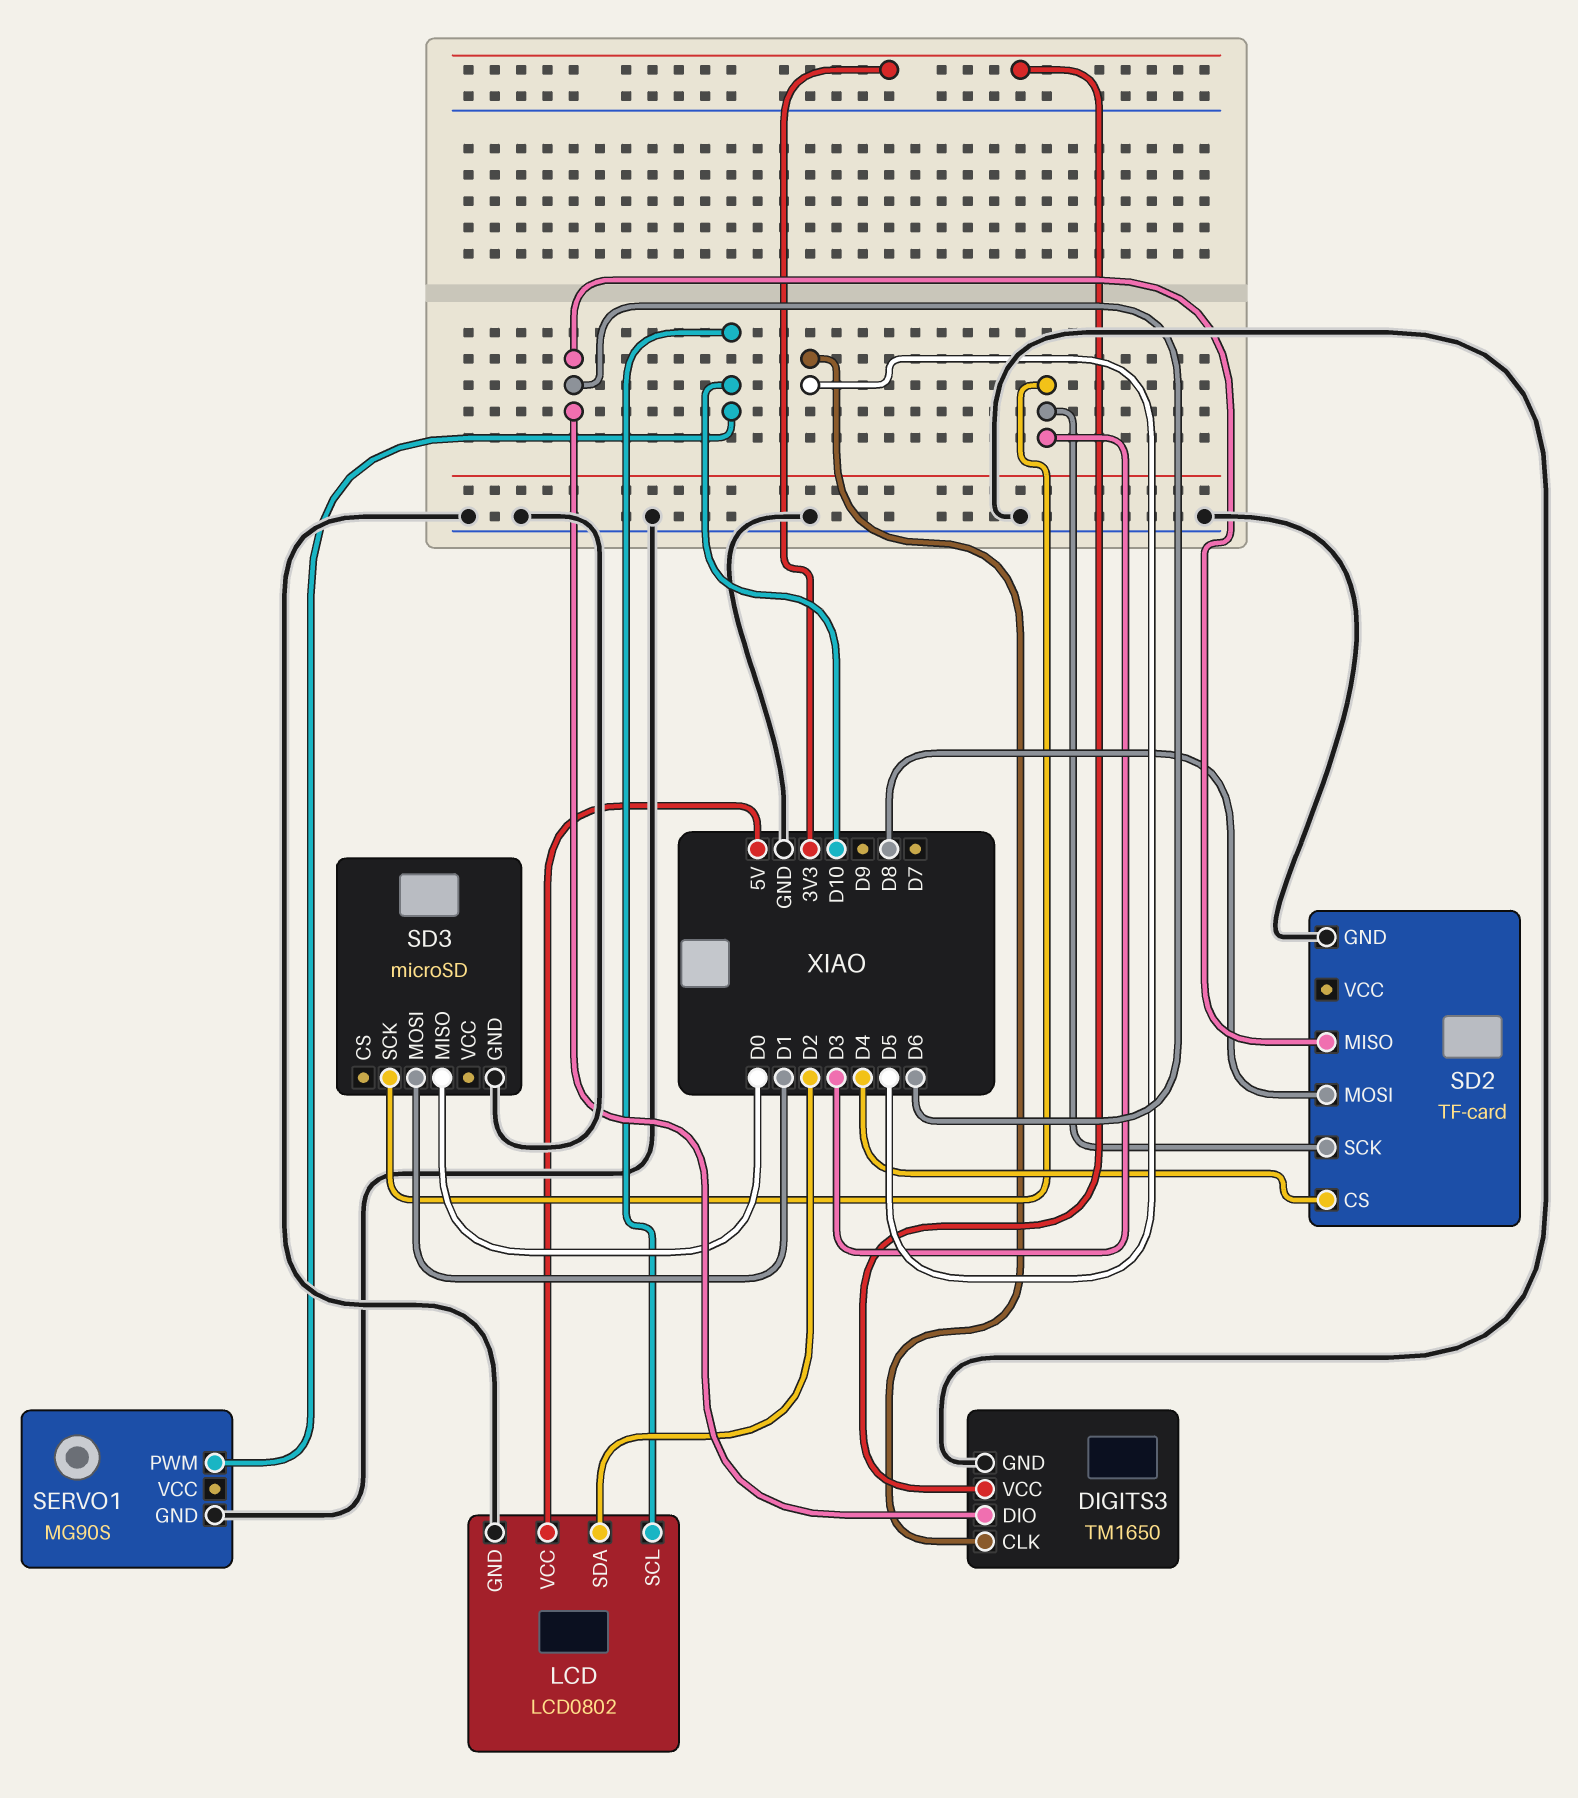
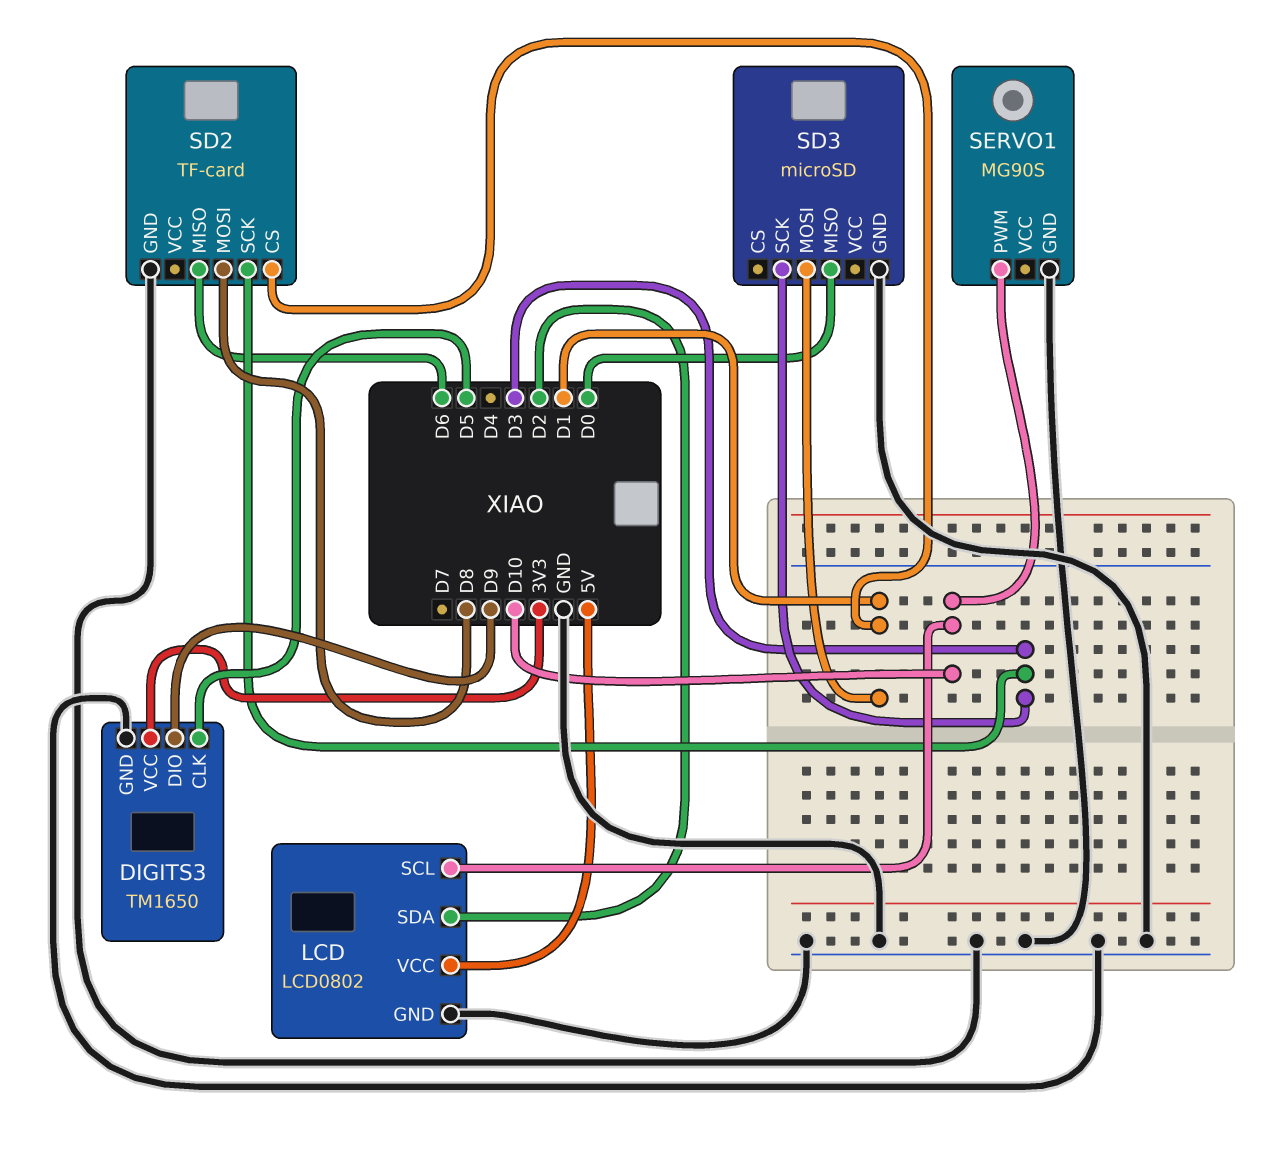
DIGITS3 pin DIO: D6 -> D9
SD2 pin CS: D4 -> D1

